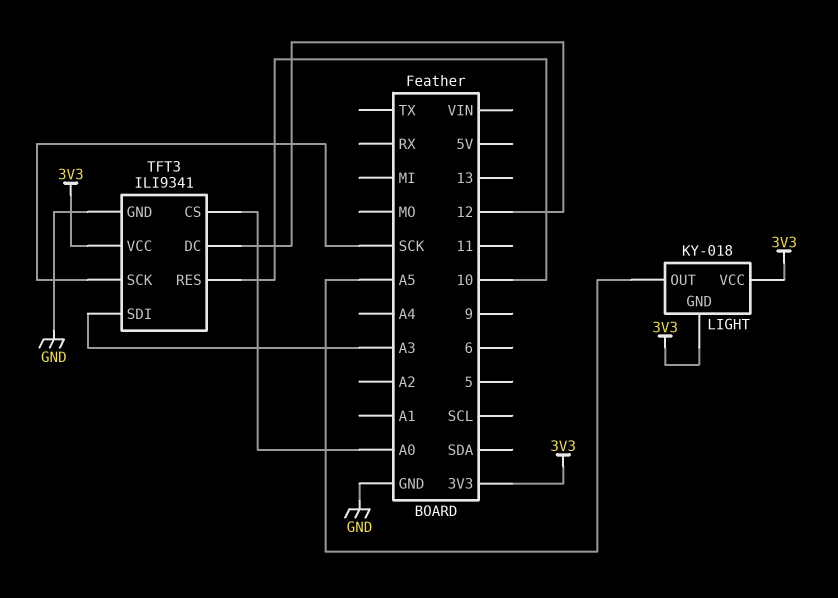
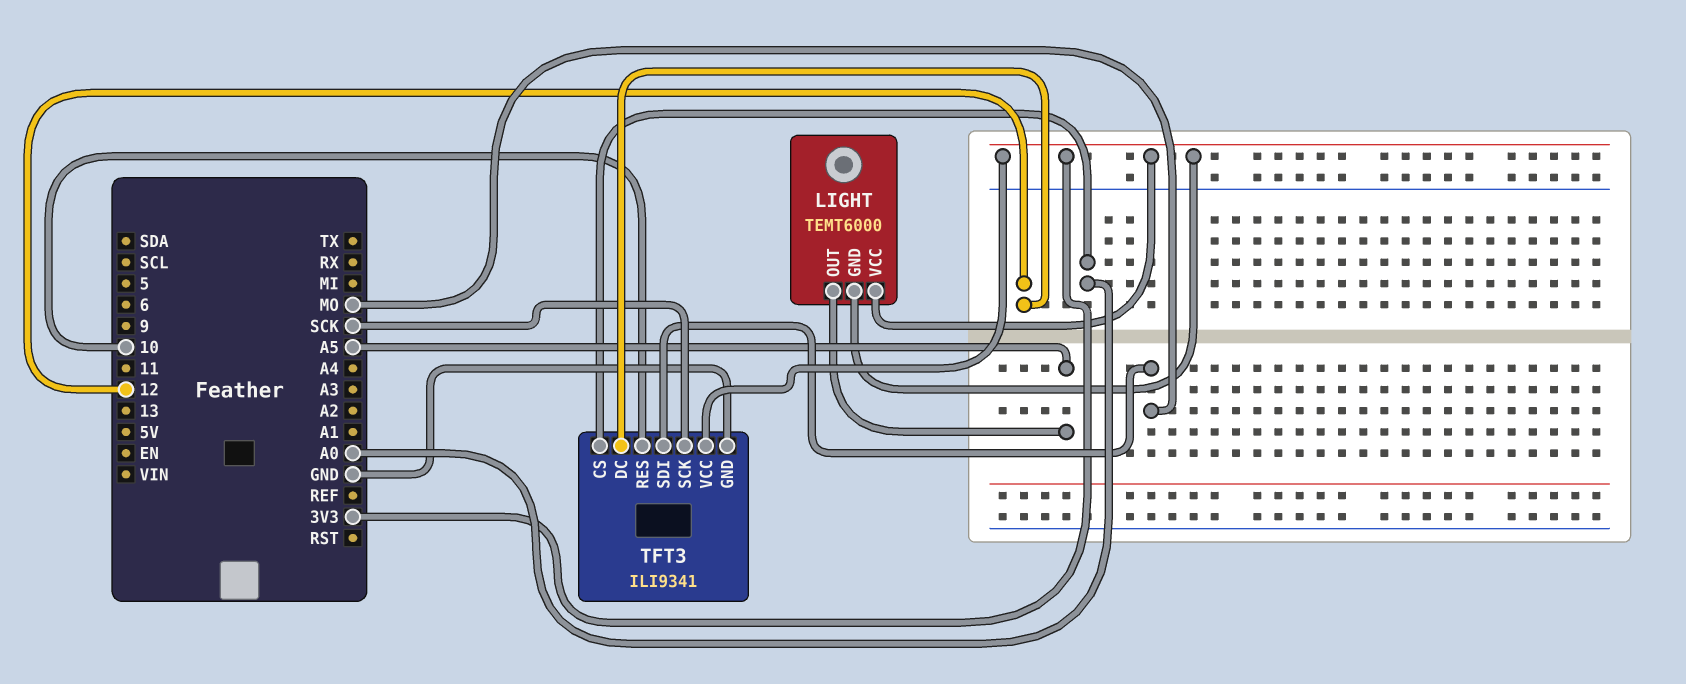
LIGHT: KY-018 -> TEMT6000
TFT3 pin SDI: A3 -> MO

